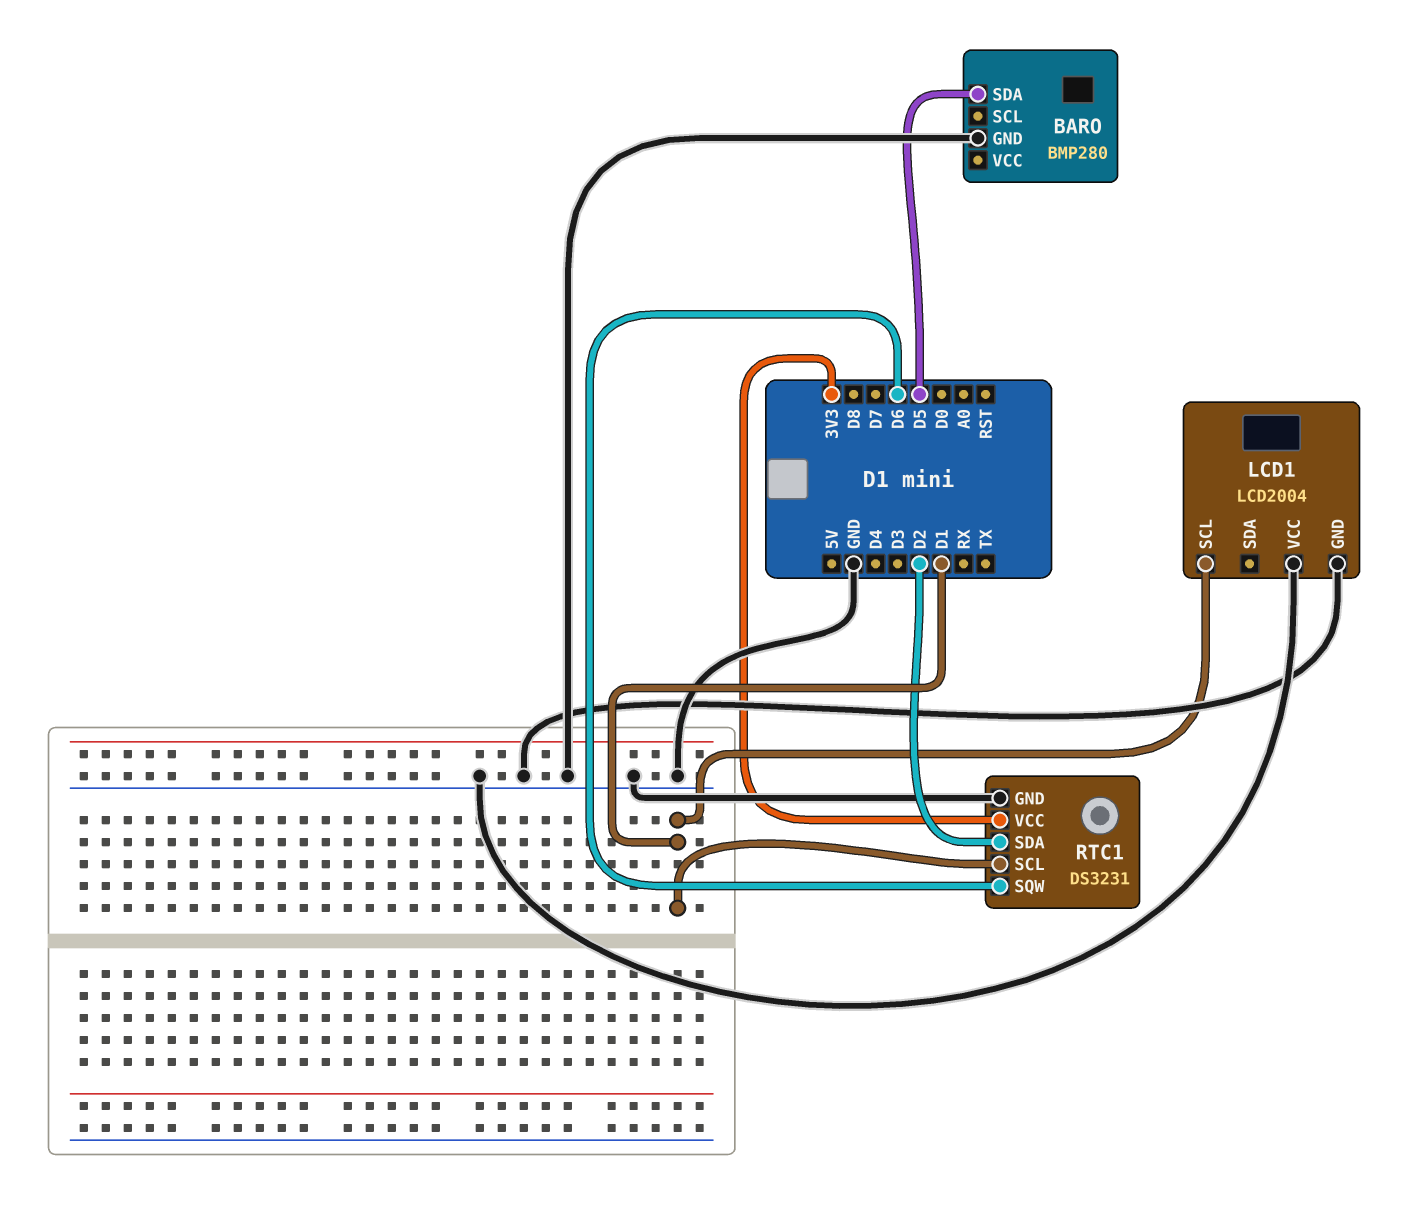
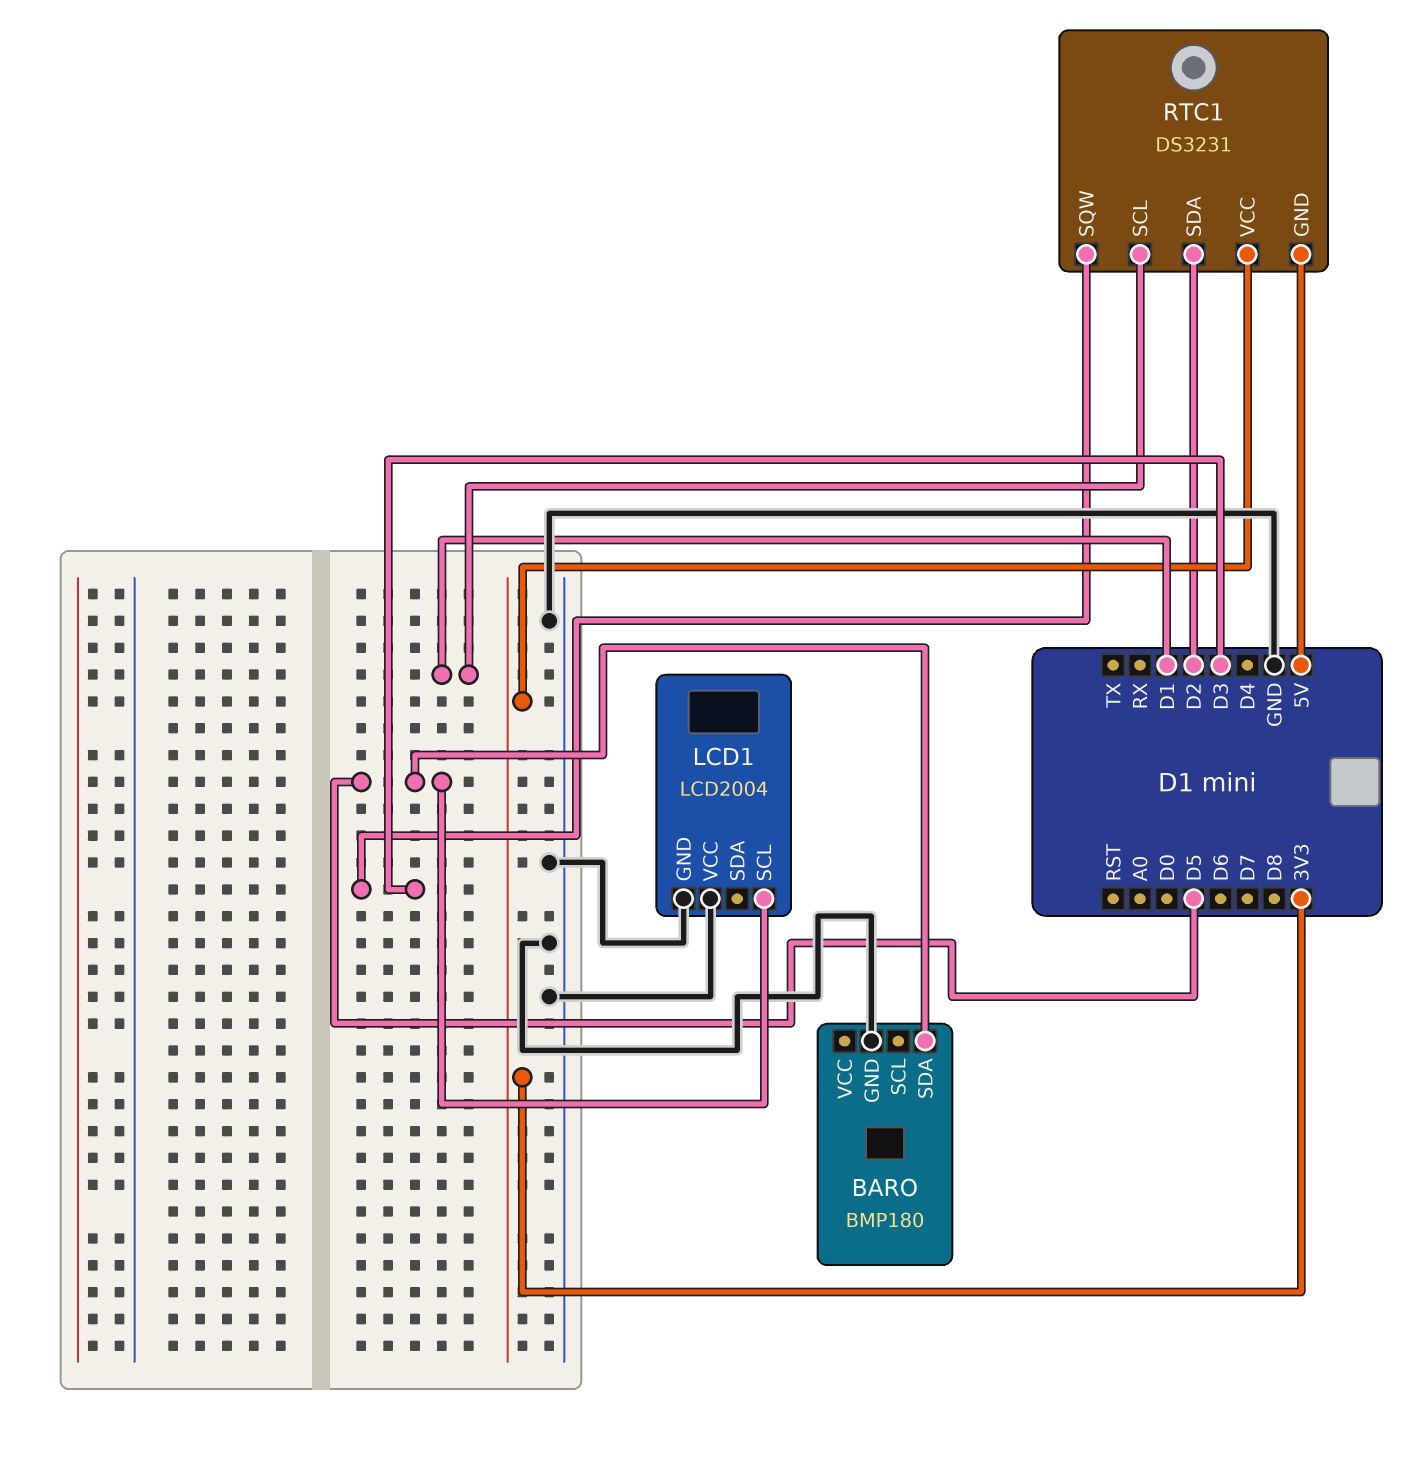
BARO: BMP280 -> BMP180
LCD1 pin SCL: D1 -> D5
RTC1 pin GND: GND -> 5V
RTC1 pin SQW: D6 -> D3

